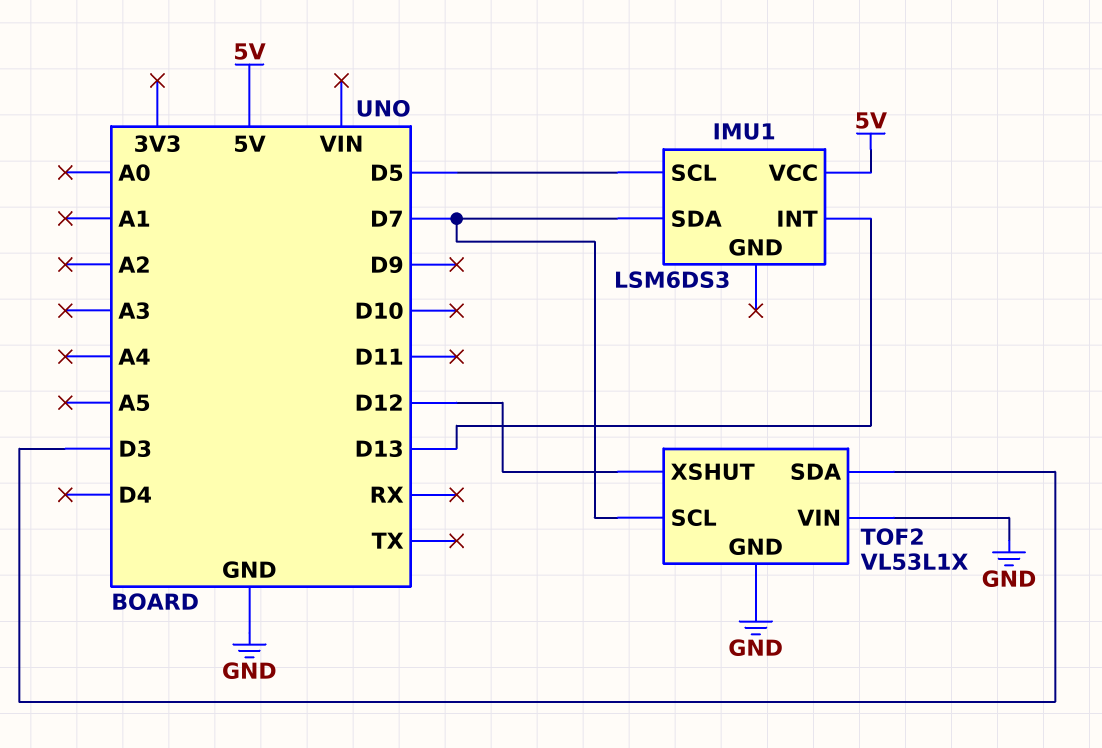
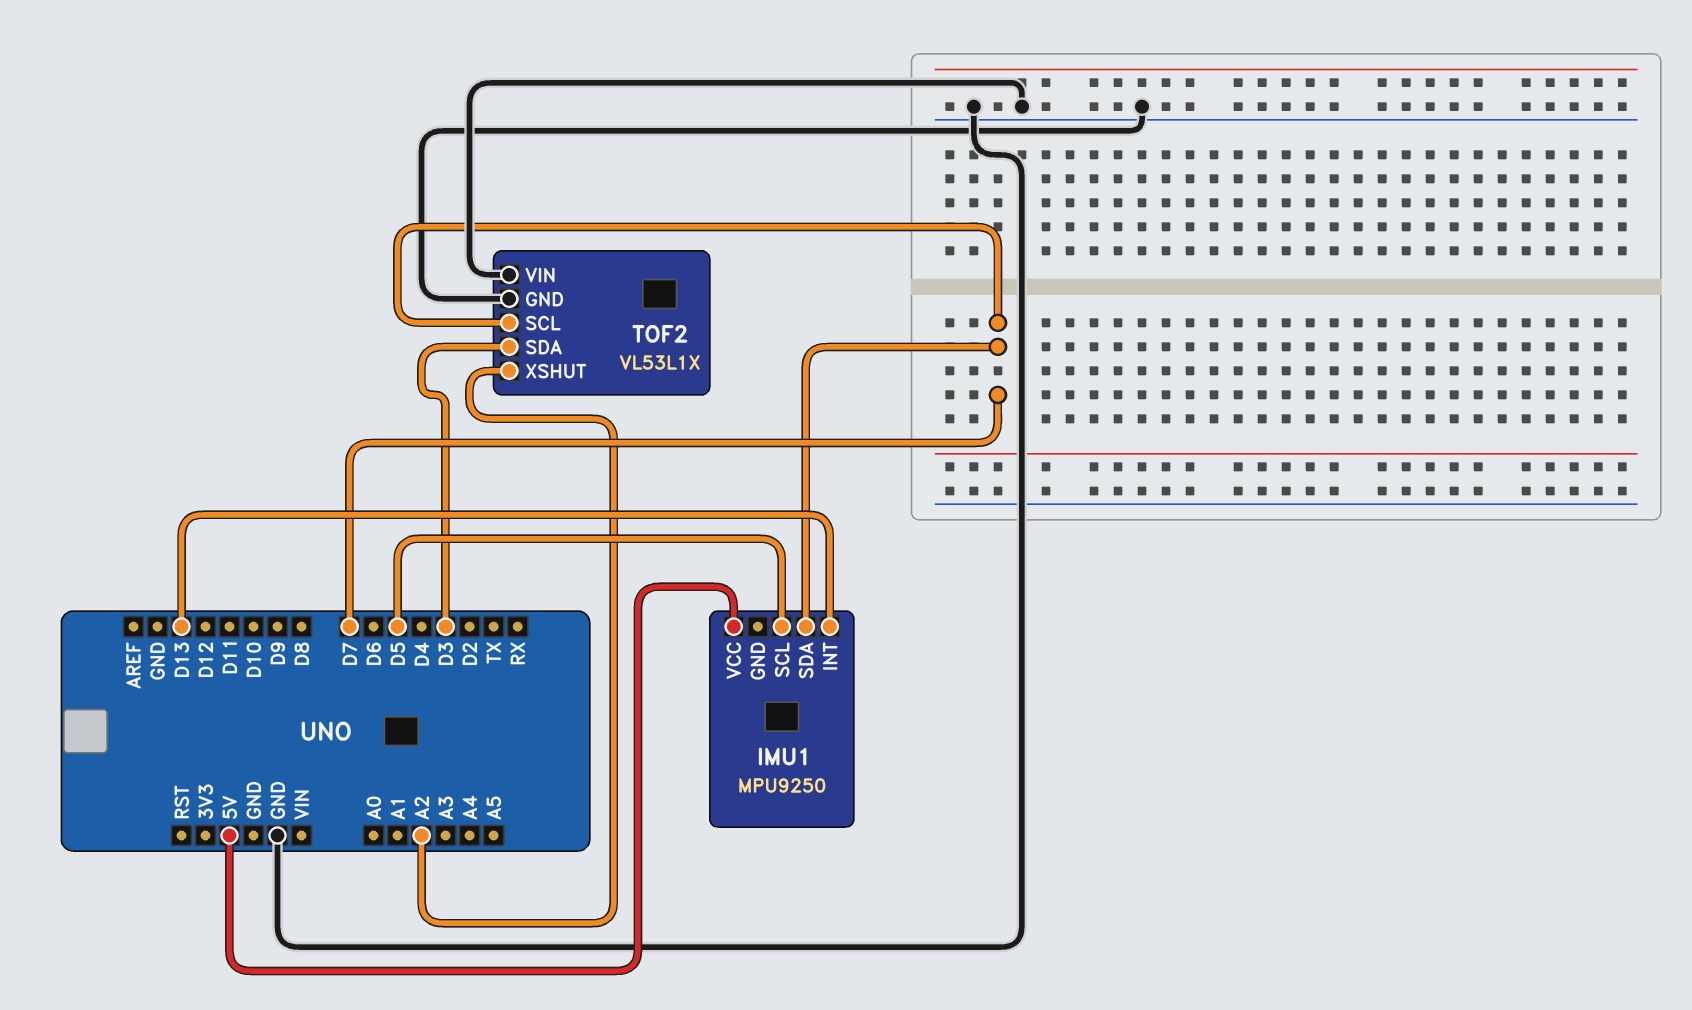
IMU1: LSM6DS3 -> MPU9250
TOF2 pin XSHUT: D12 -> A2

